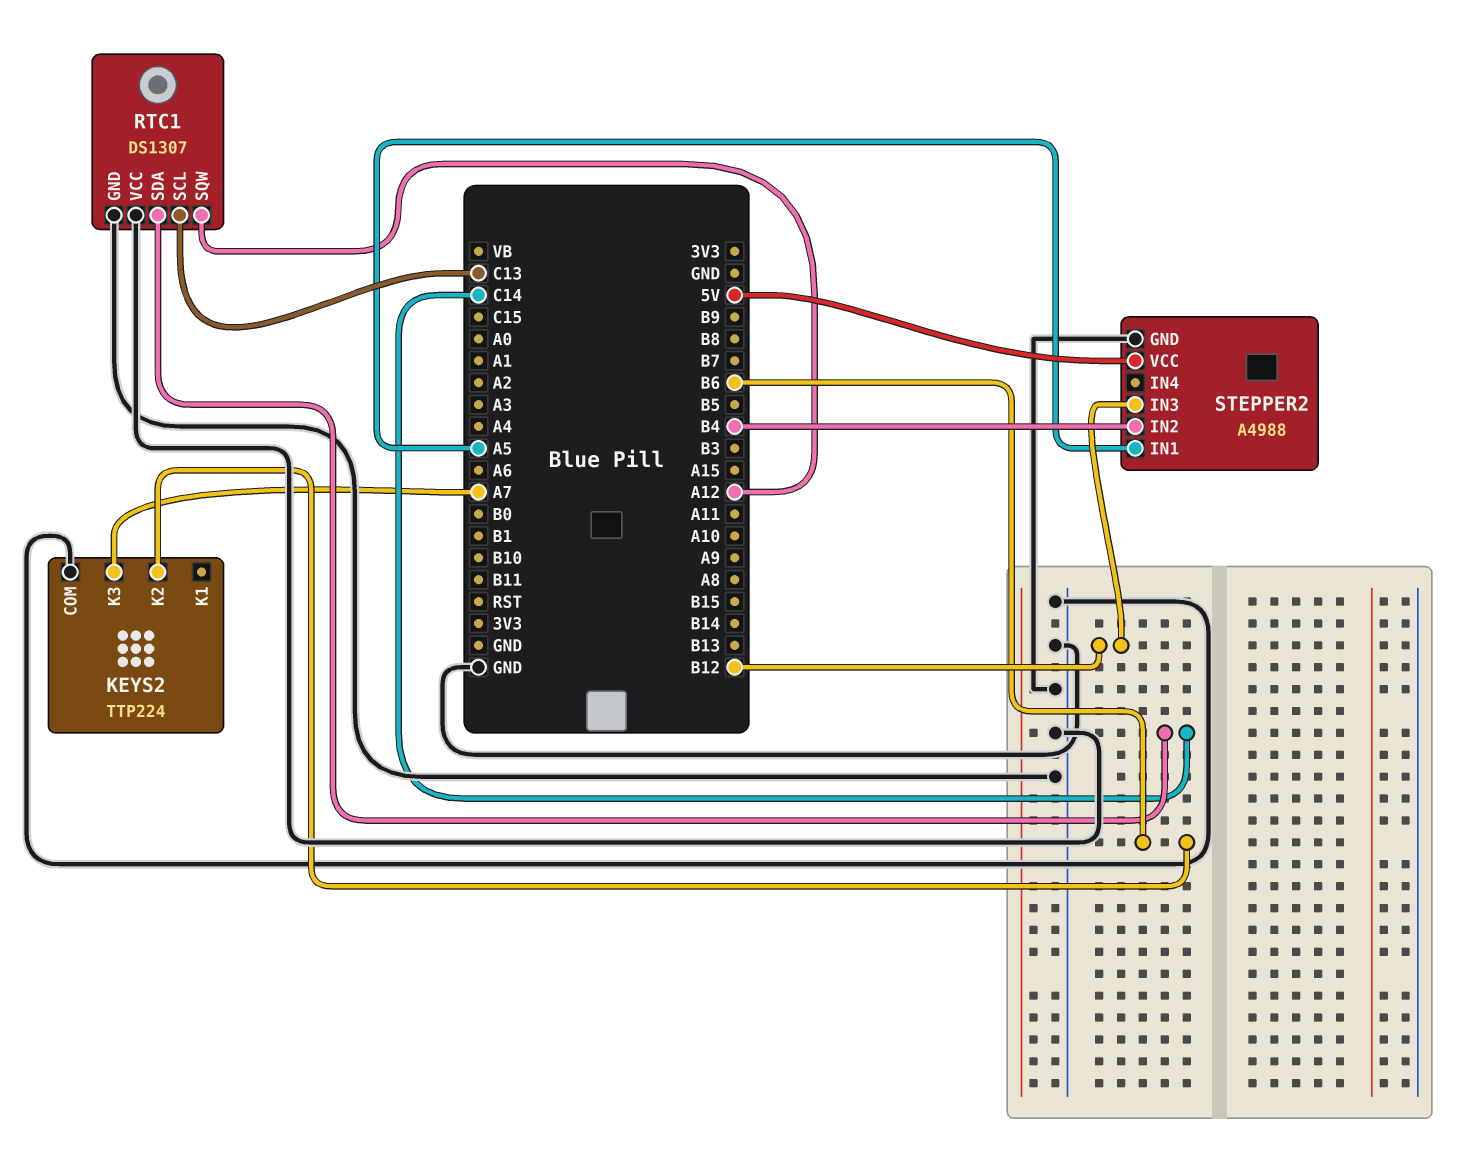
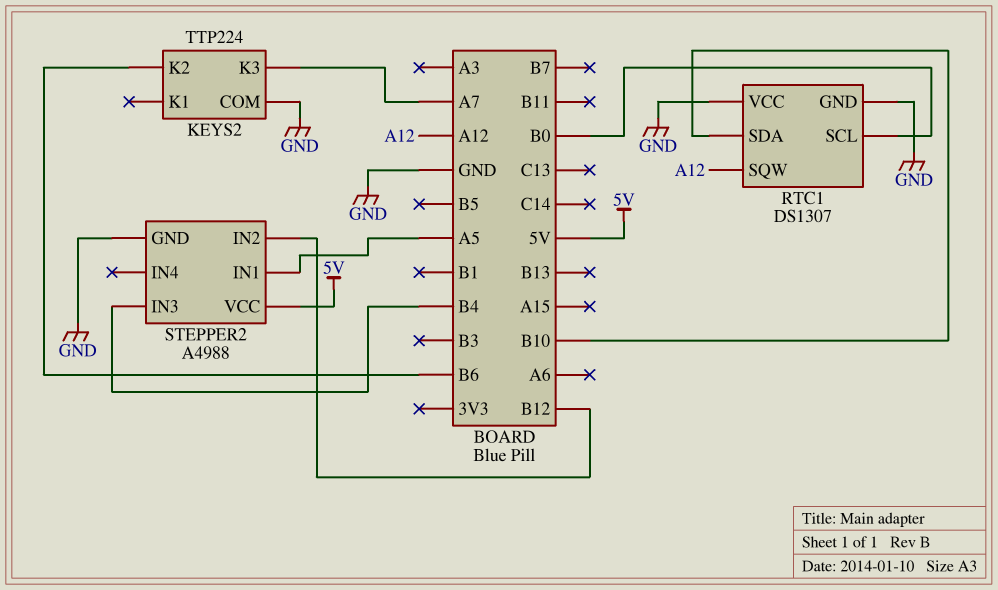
RTC1 pin SCL: C13 -> B0
RTC1 pin SDA: C14 -> B10
STEPPER2 pin IN2: B4 -> B12
STEPPER2 pin IN3: B12 -> B4

